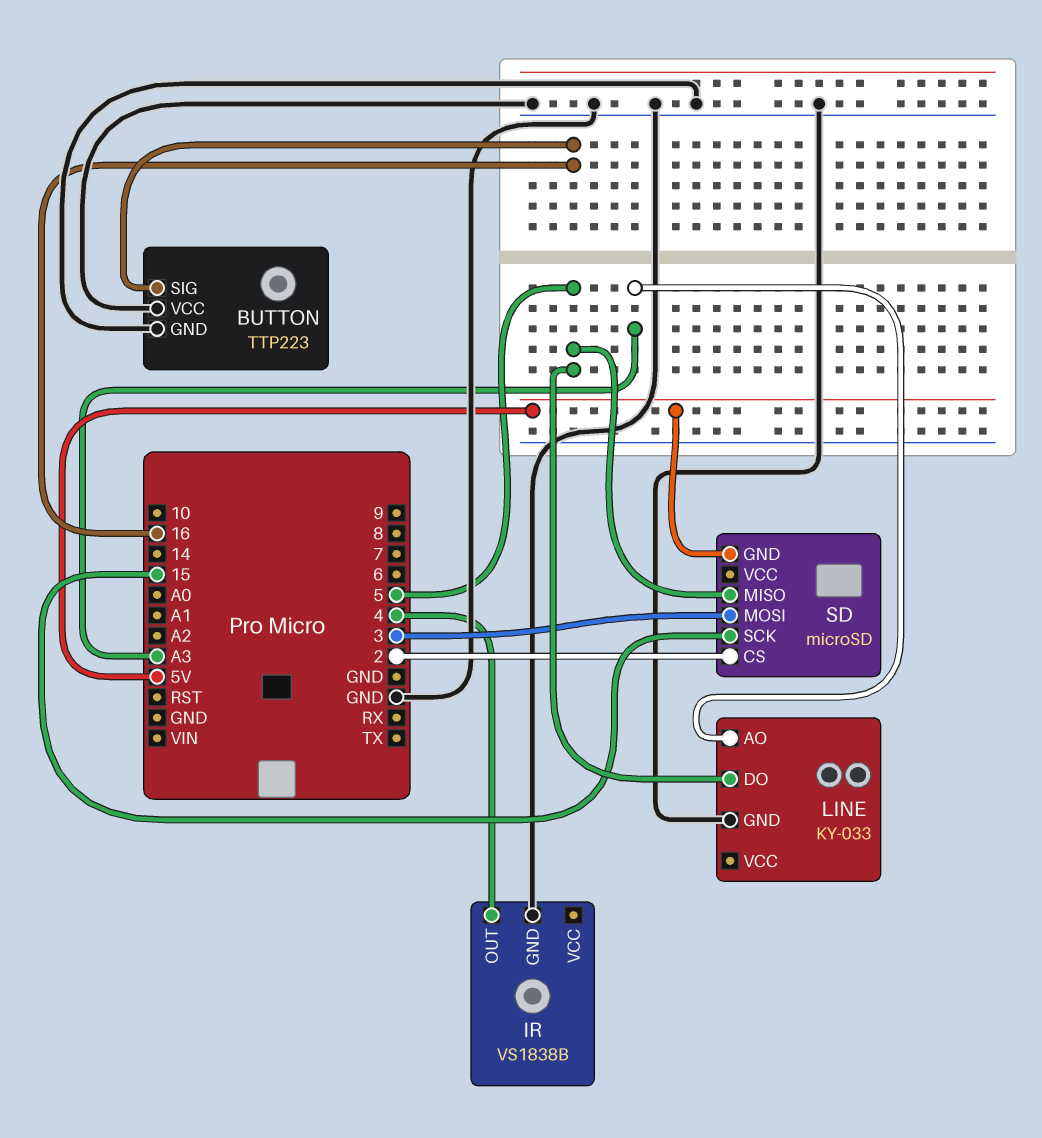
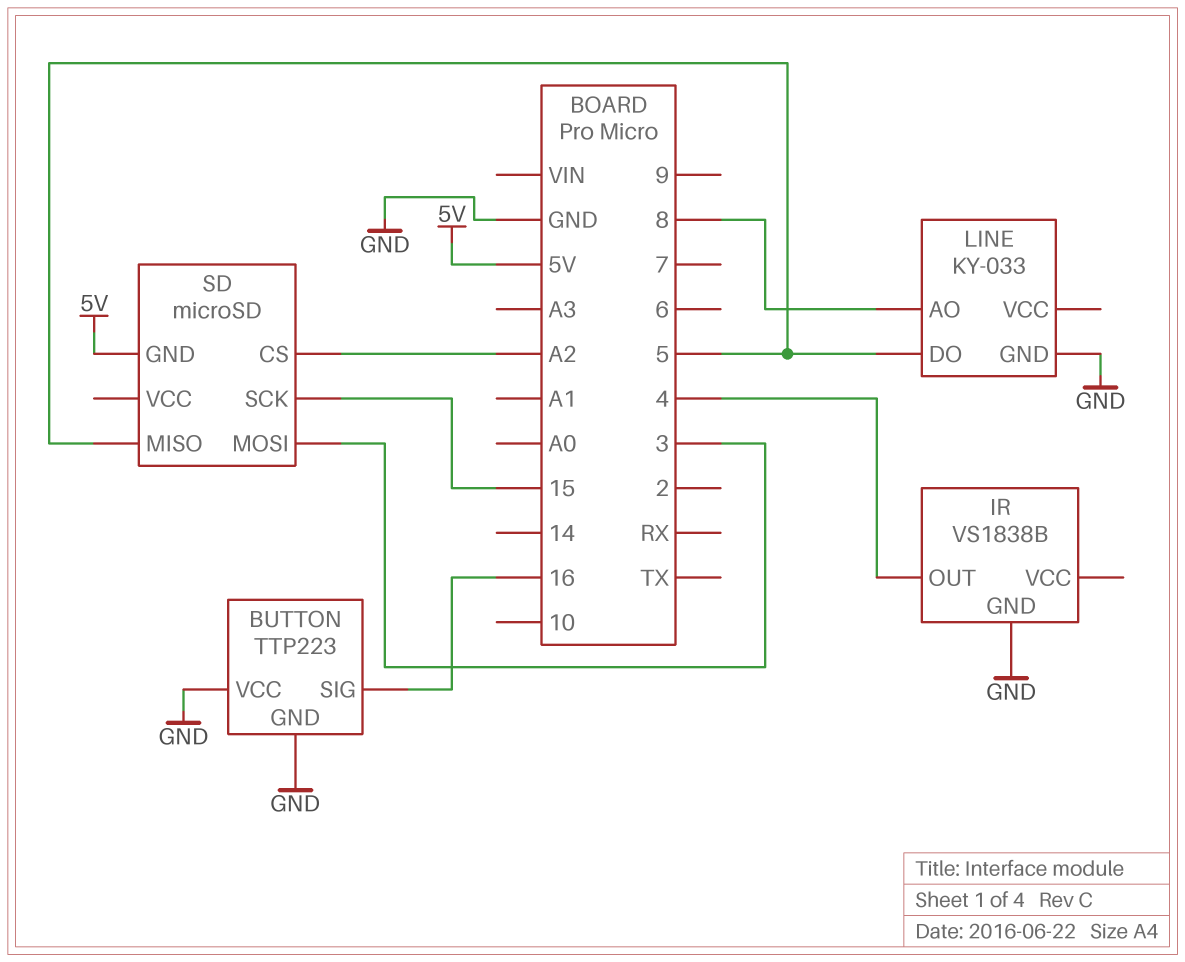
LINE pin AO: A3 -> 8
SD pin CS: 2 -> A2

